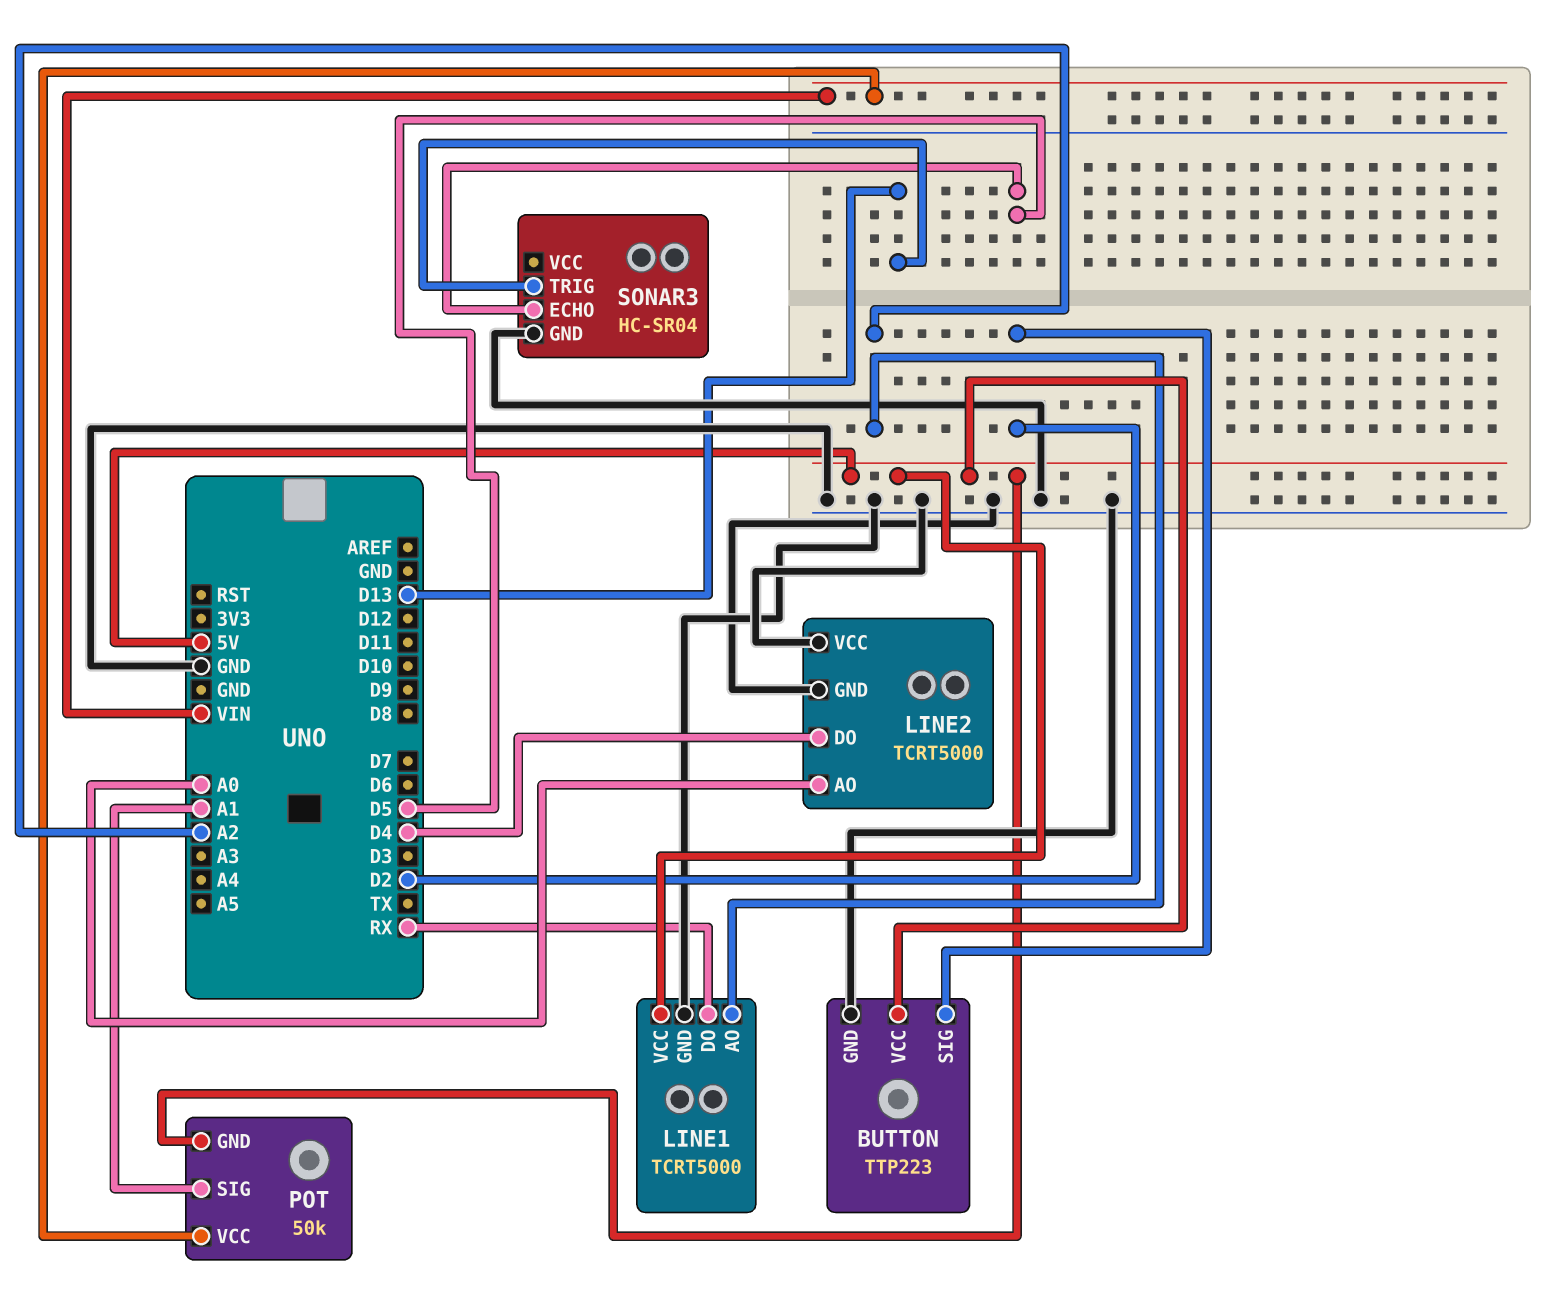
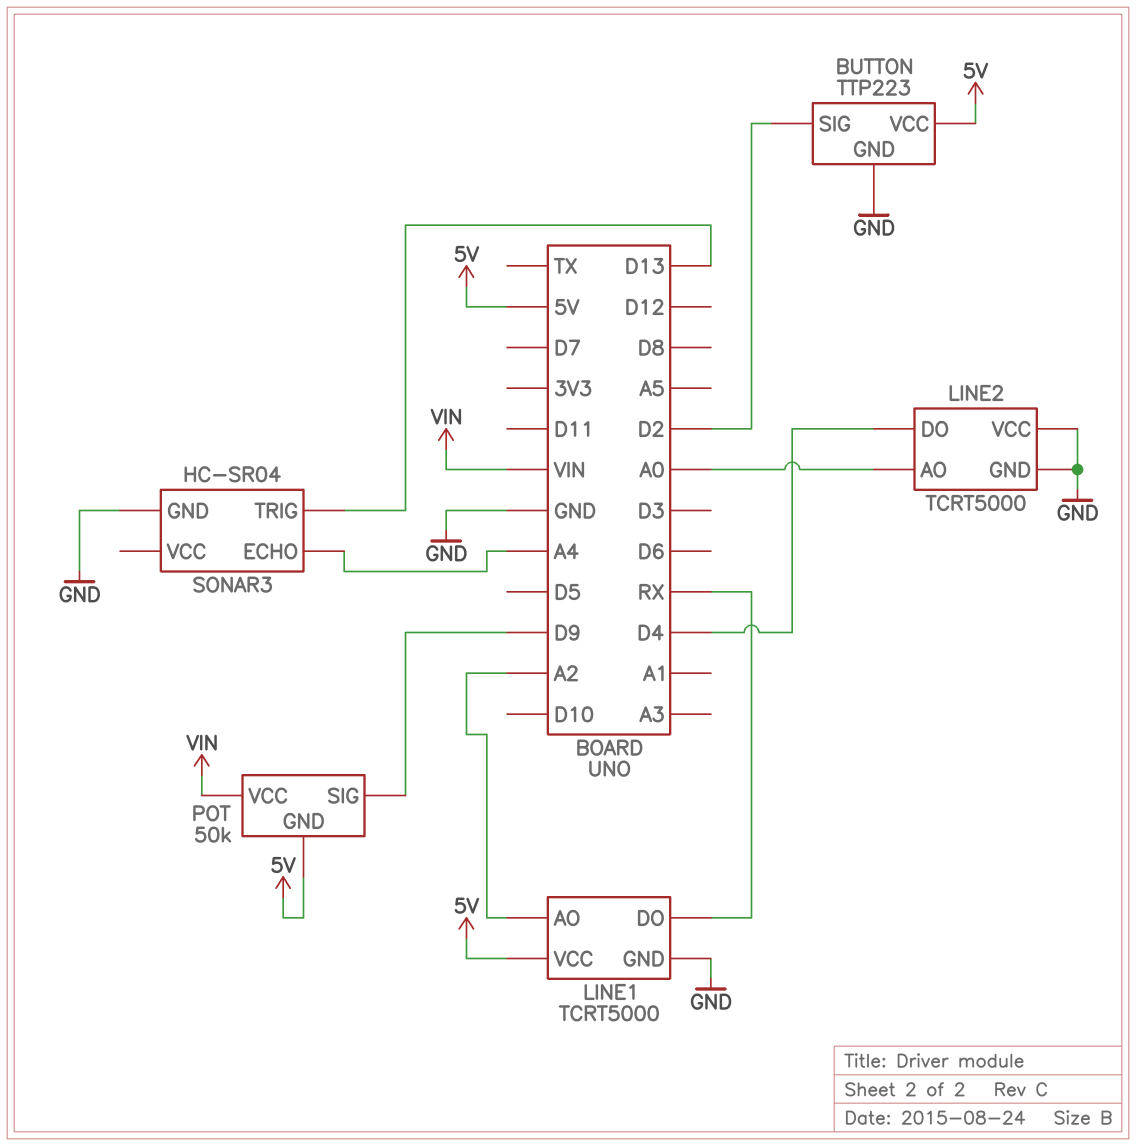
POT pin SIG: A1 -> D9
SONAR3 pin ECHO: D5 -> A4

